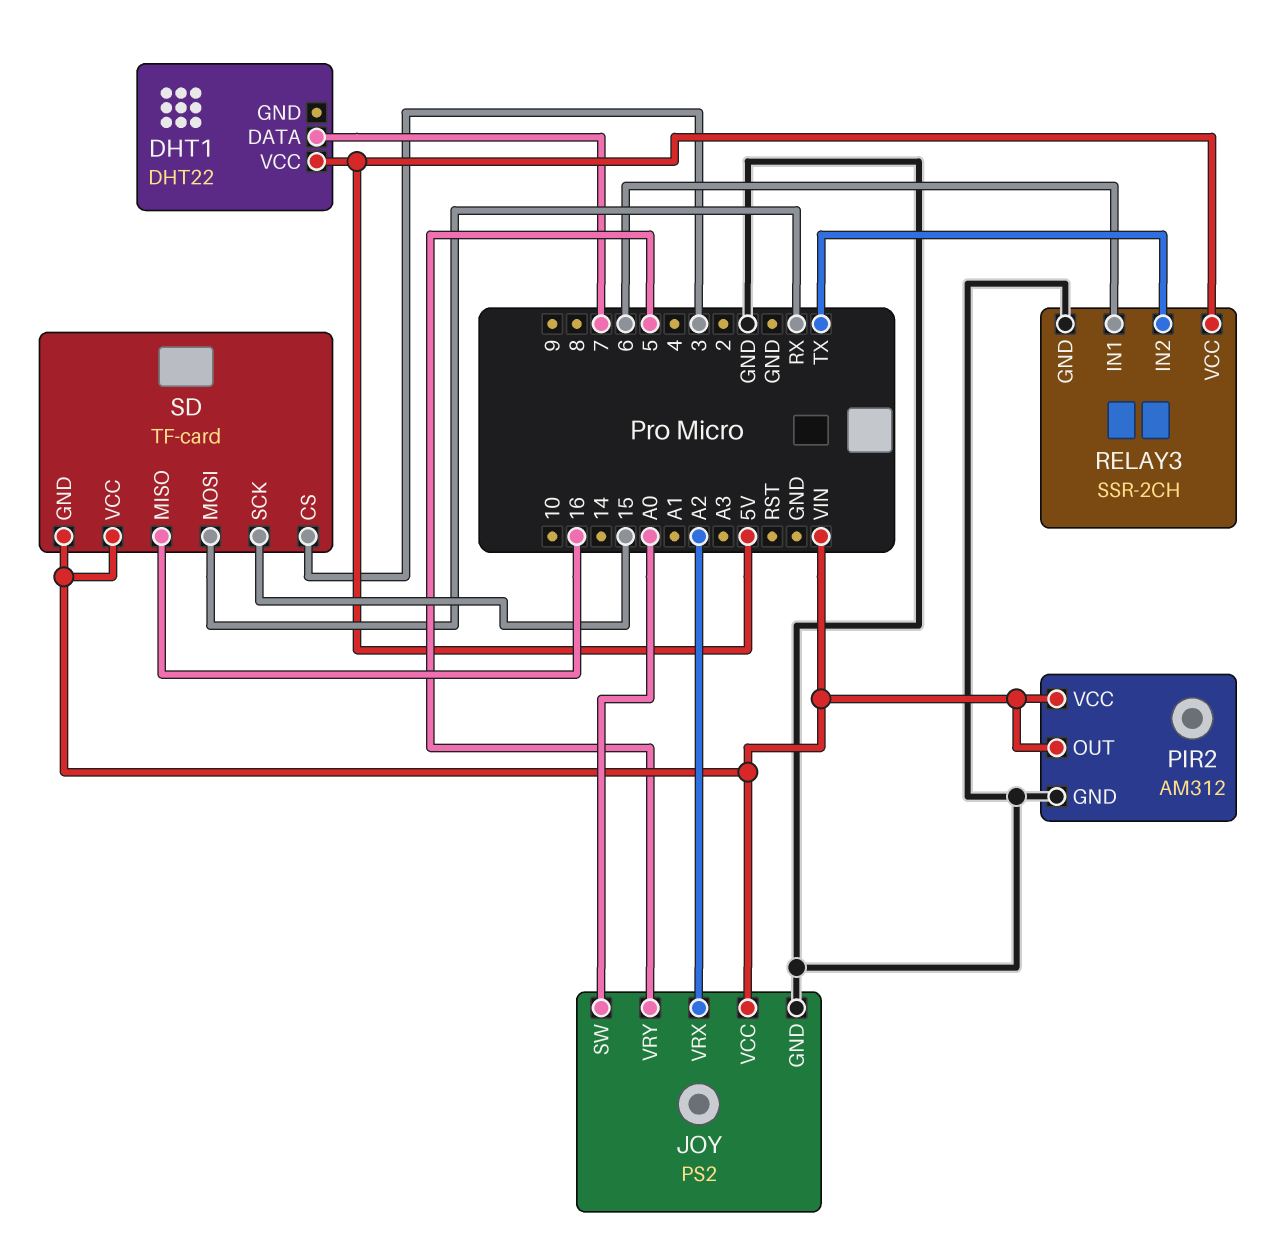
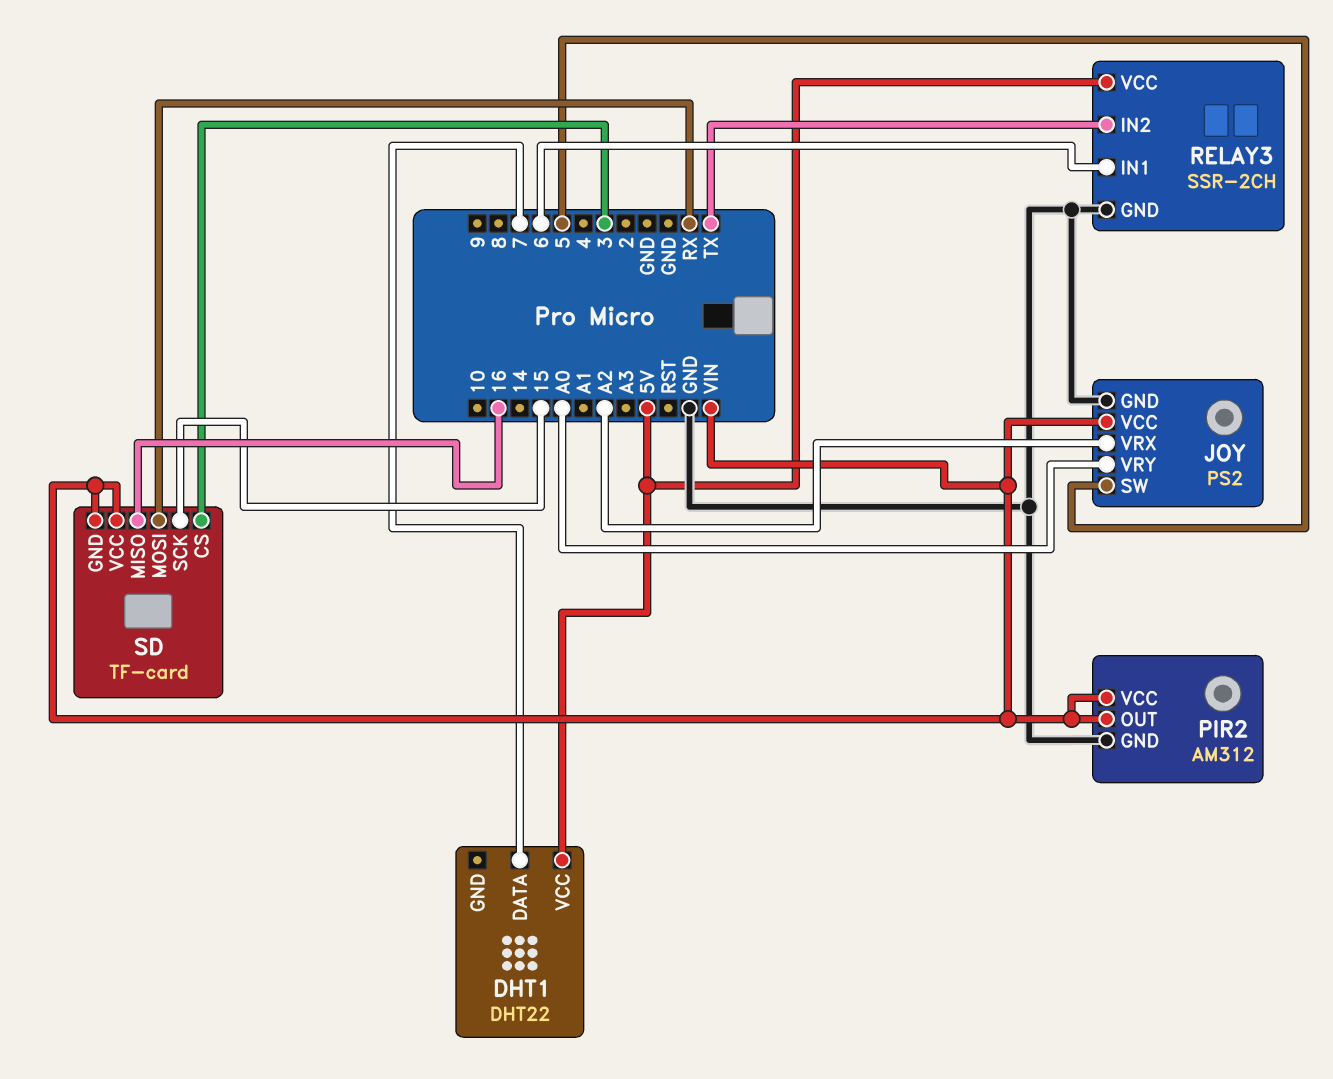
JOY pin SW: A0 -> 5
JOY pin VRY: 5 -> A0

